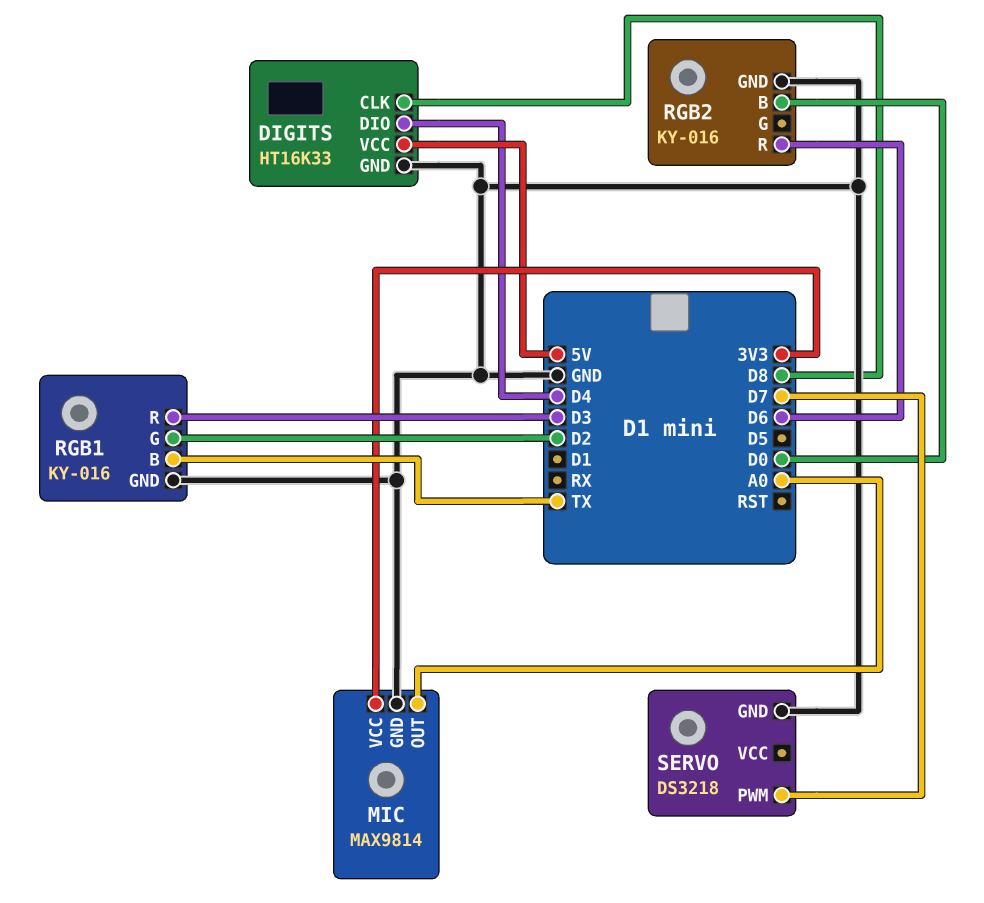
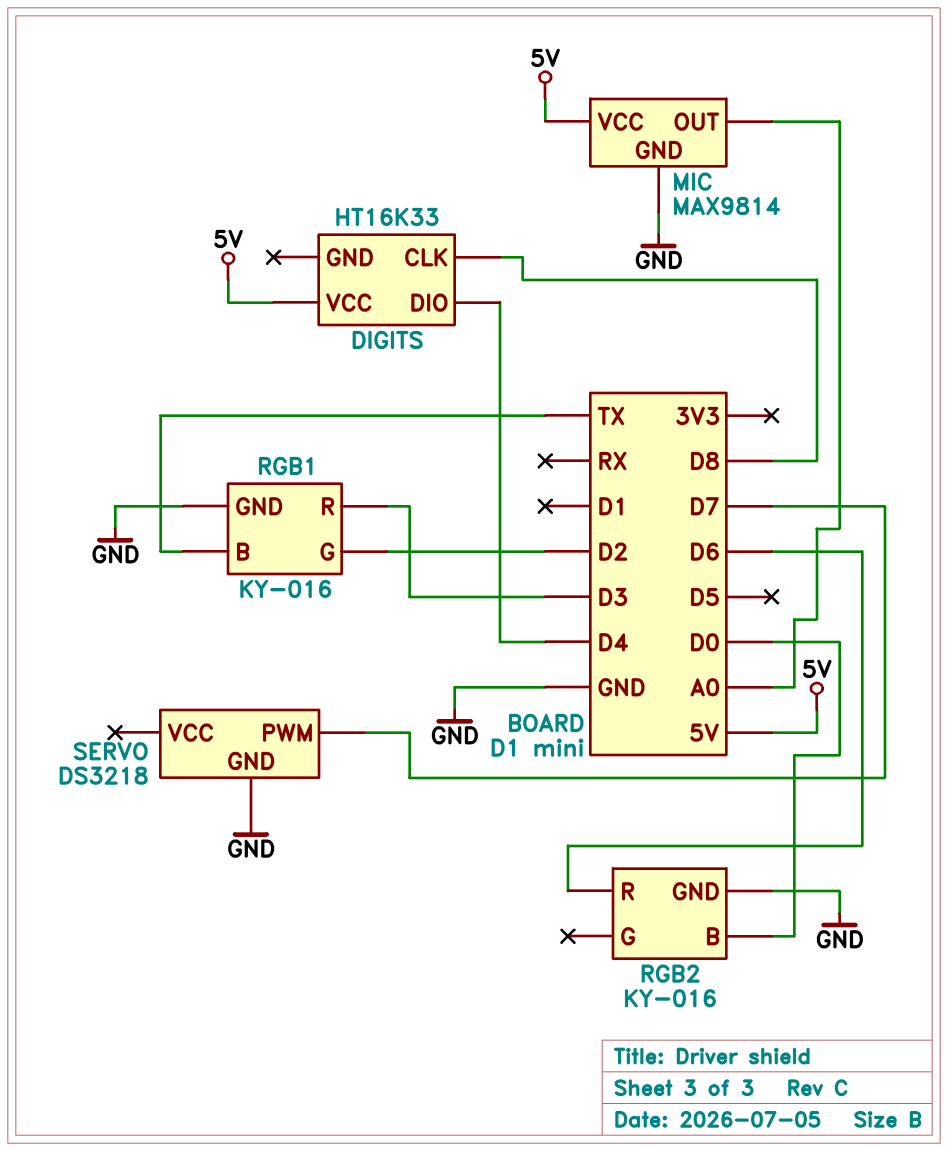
DIGITS pin GND: GND -> none
MIC pin VCC: 3V3 -> 5V

